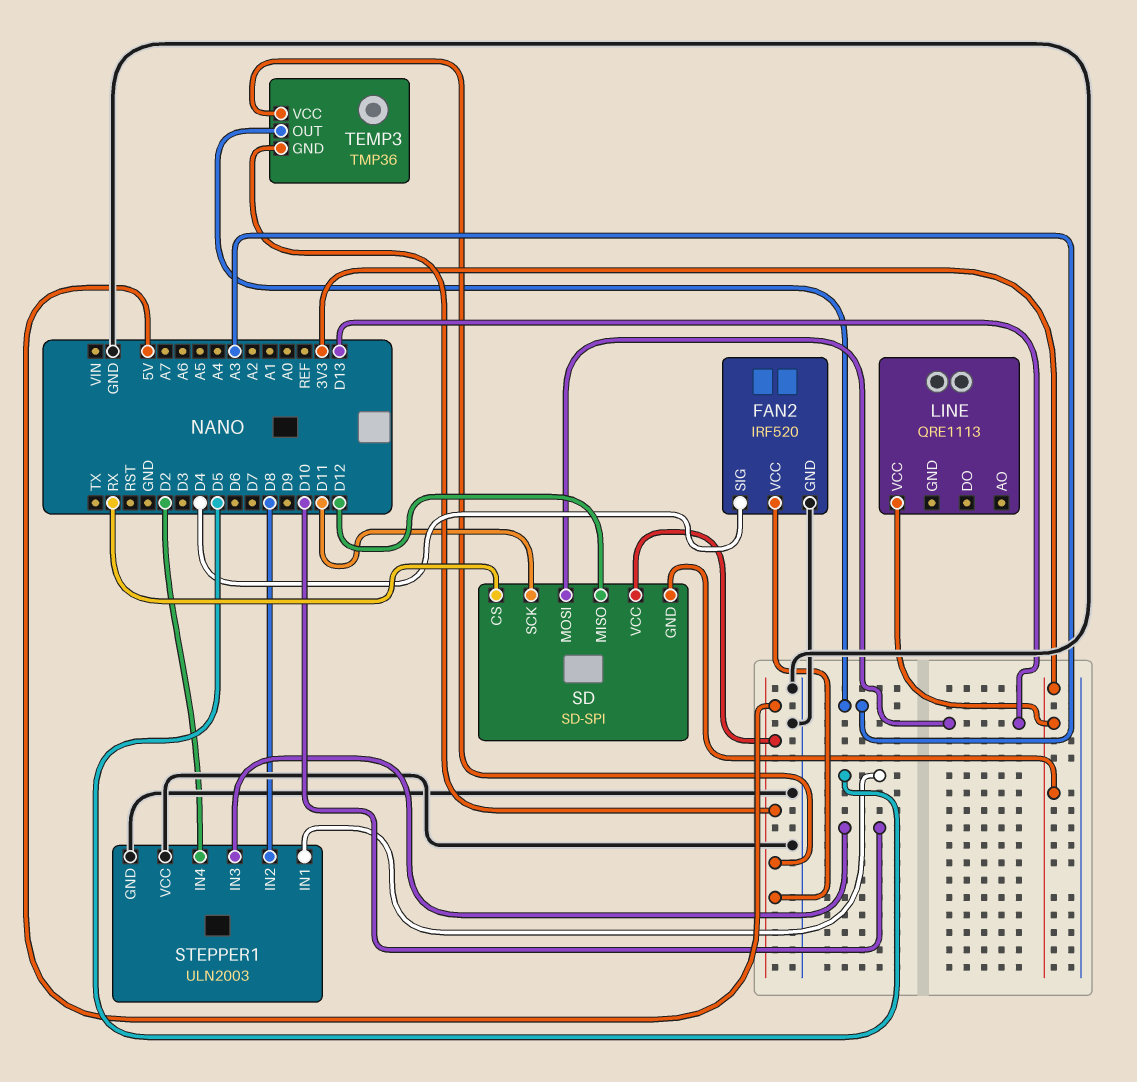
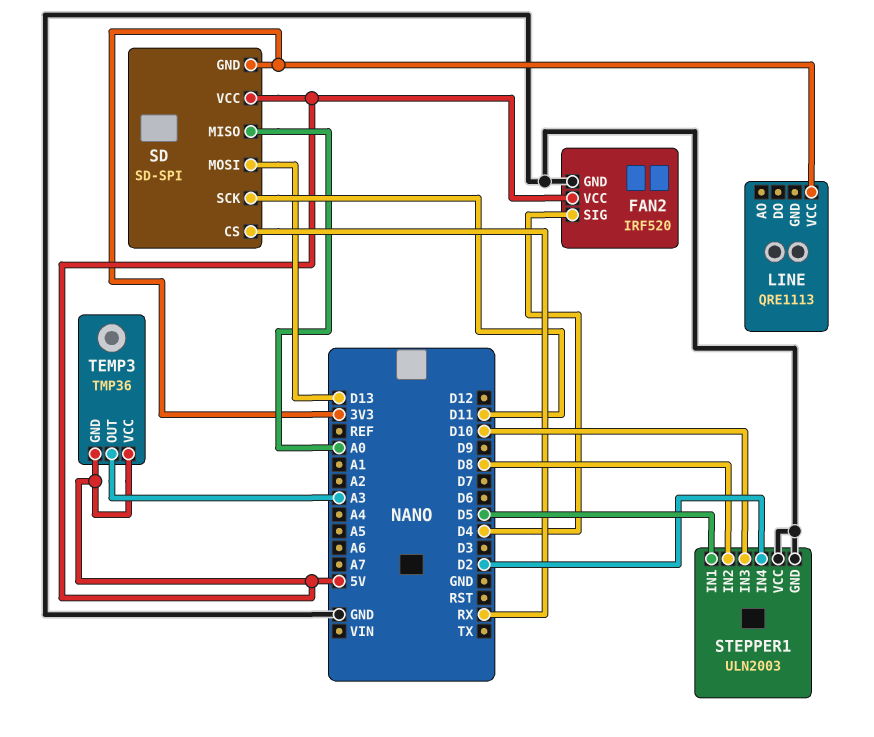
SD pin MISO: D12 -> A0

